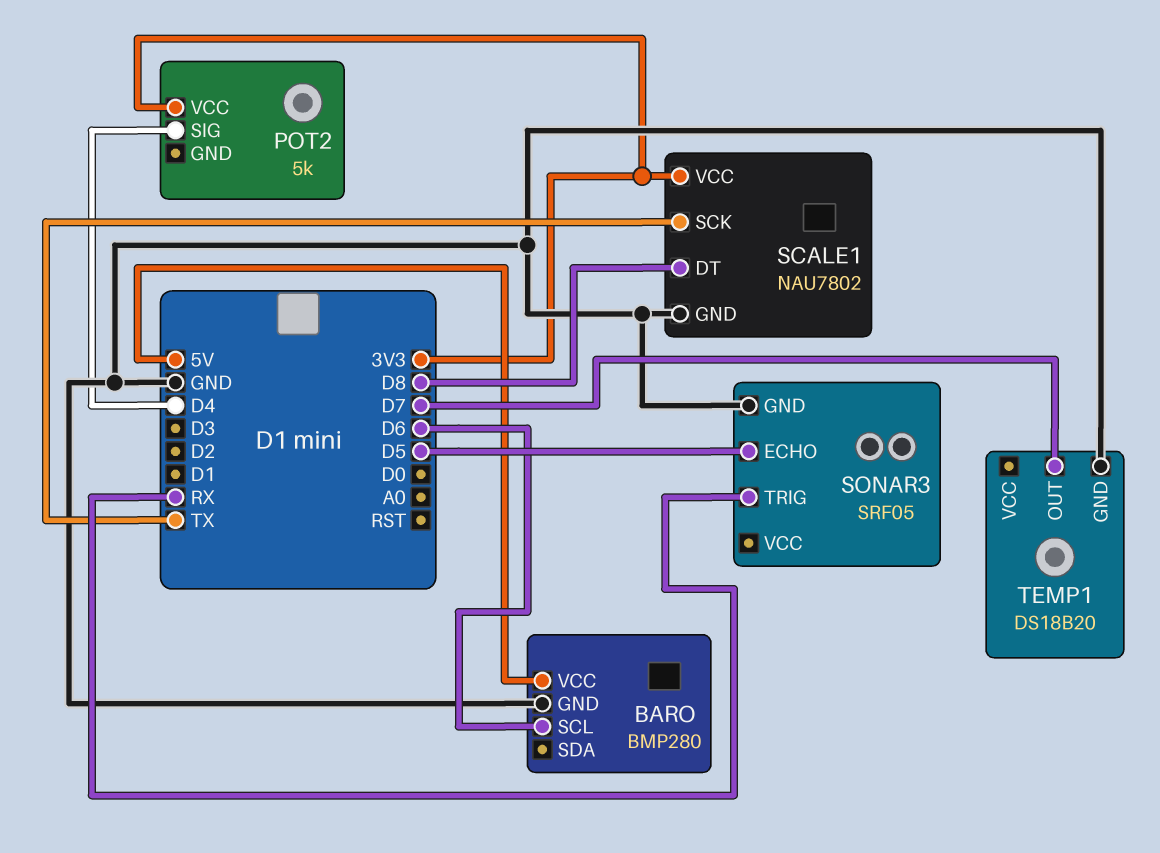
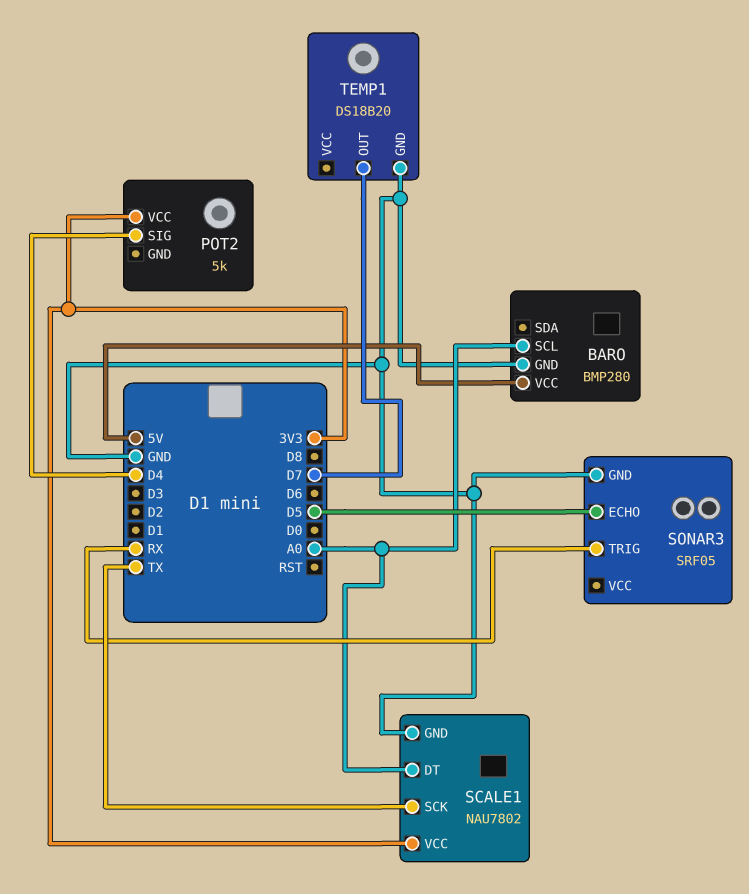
BARO pin SCL: D6 -> A0
SCALE1 pin DT: D8 -> A0

